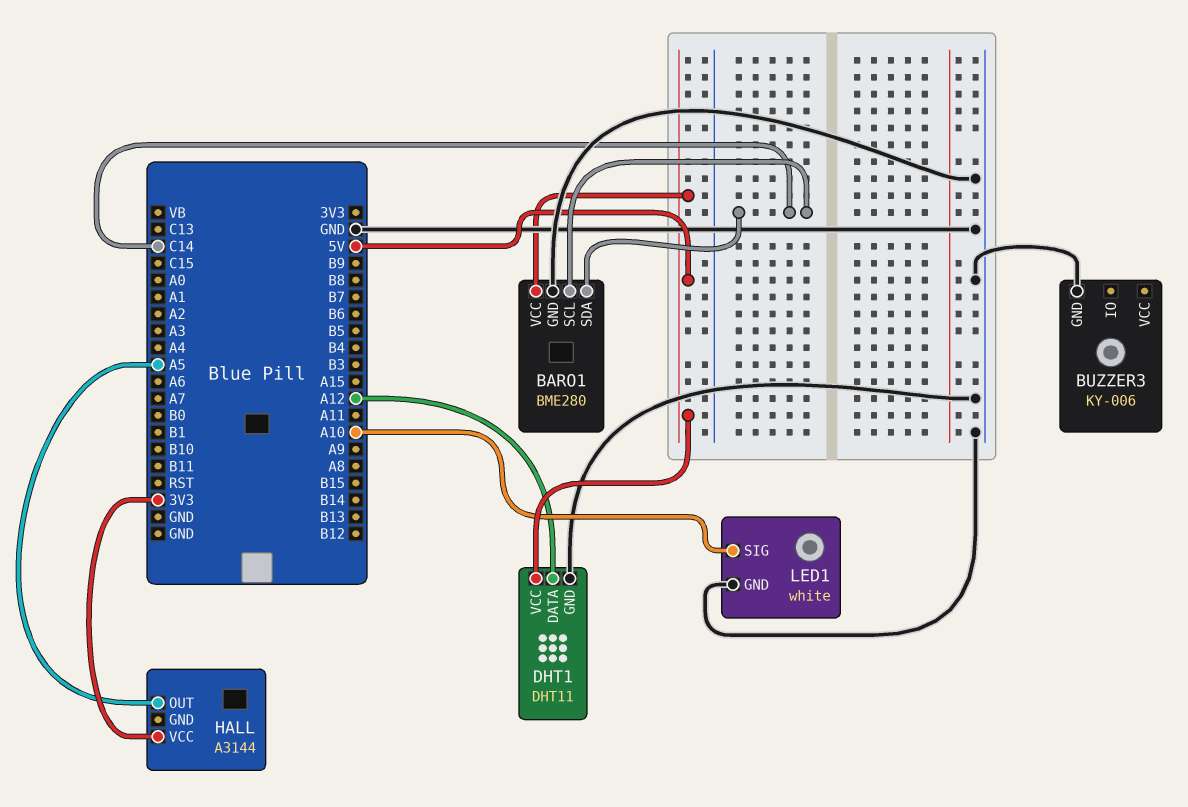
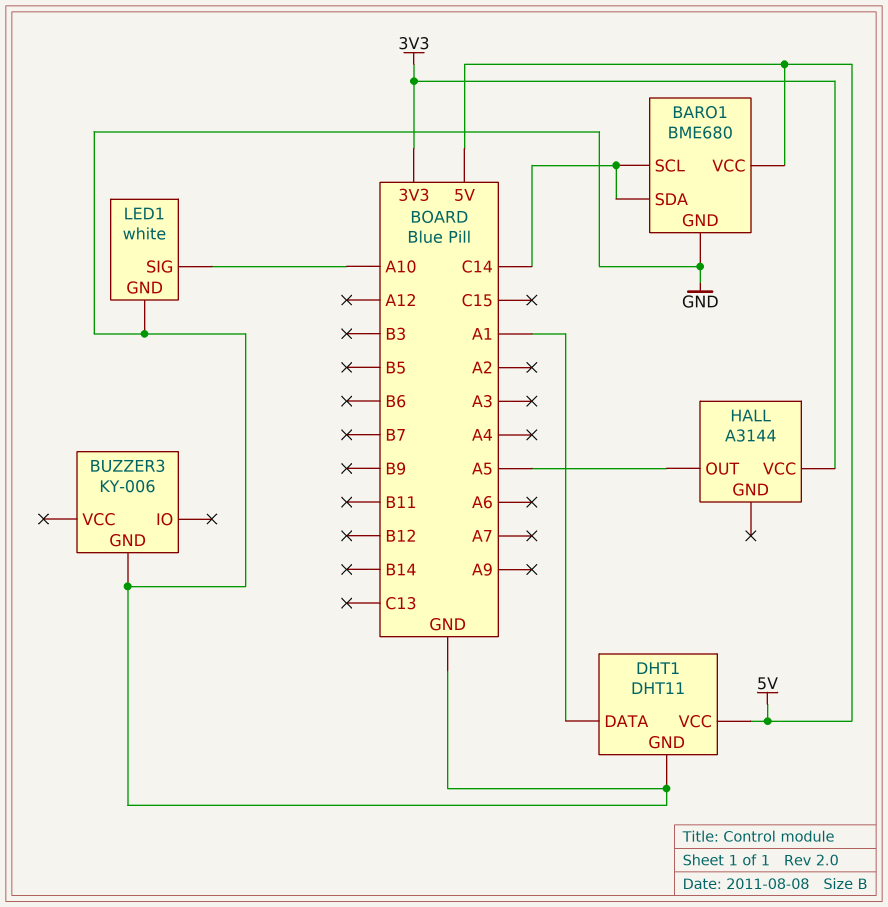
BARO1: BME280 -> BME680
DHT1 pin DATA: A12 -> A1

